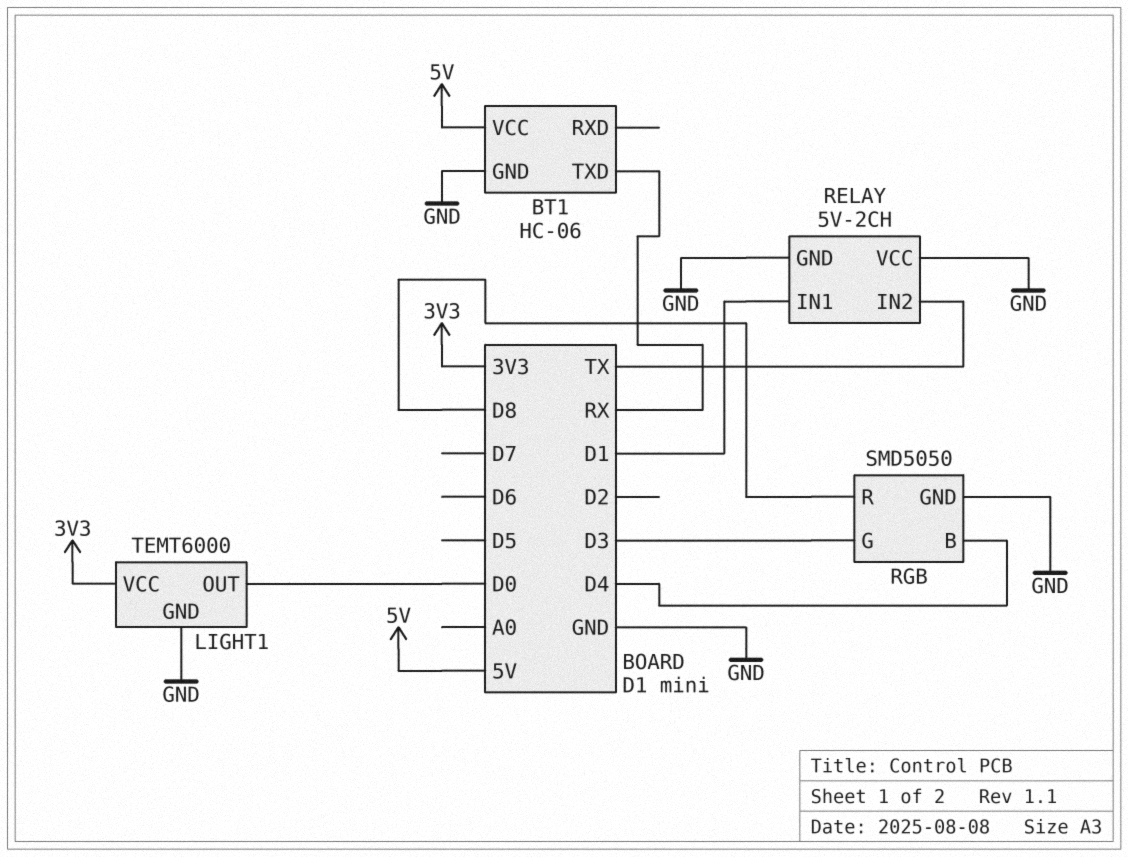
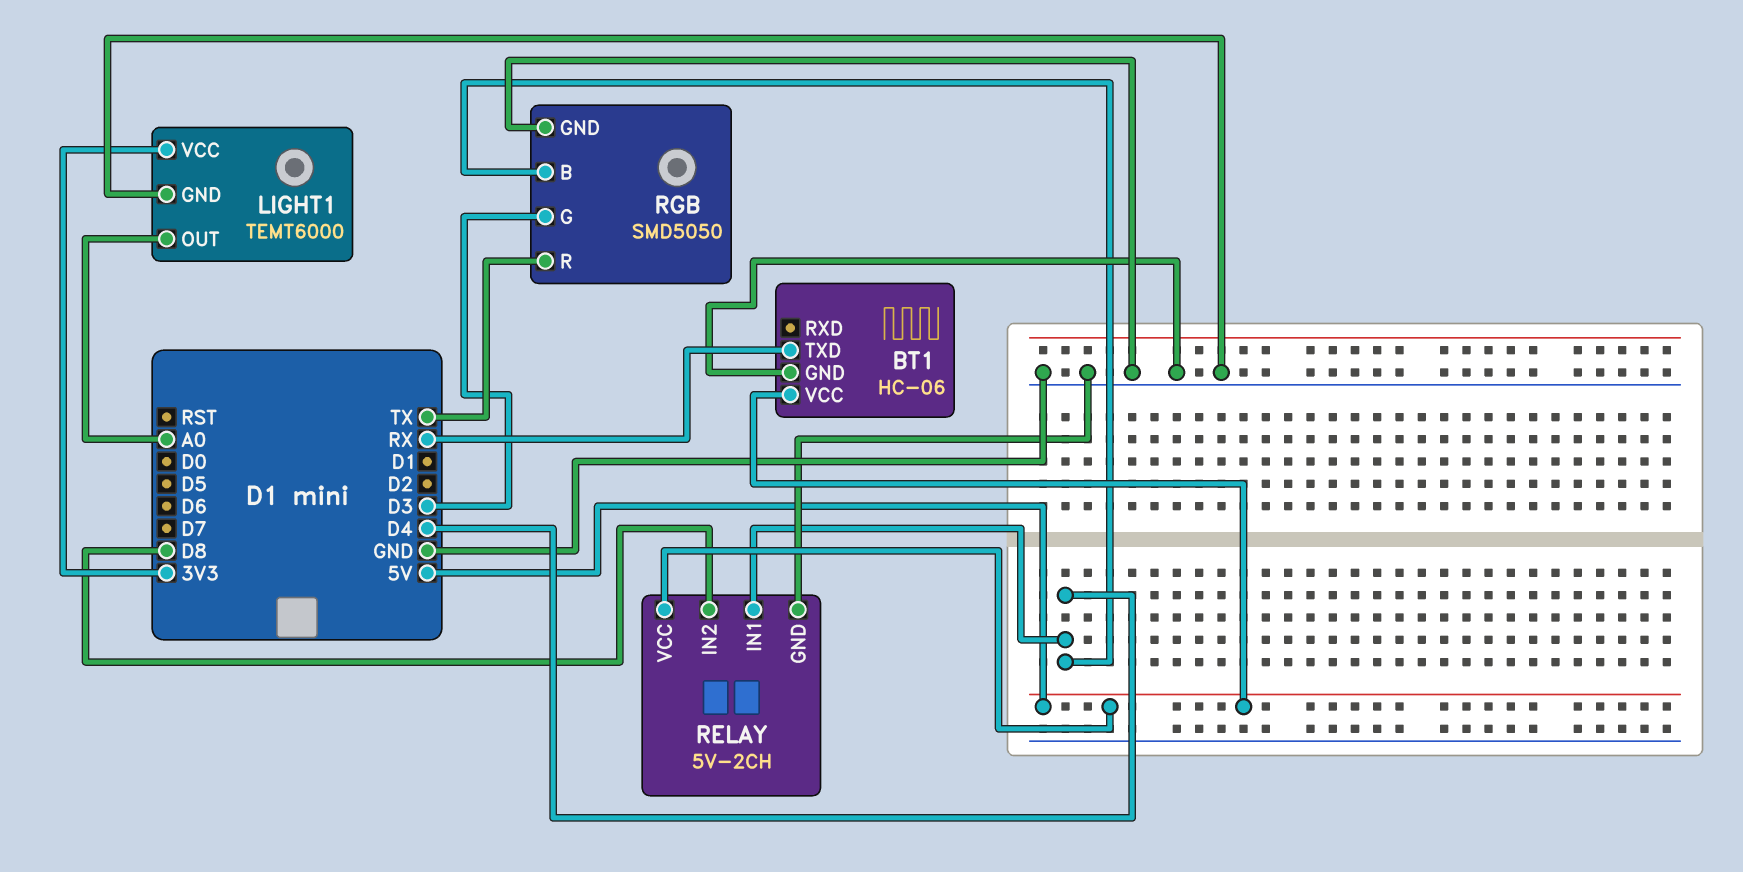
LIGHT1 pin OUT: D0 -> A0
RELAY pin IN1: D1 -> D4
RELAY pin IN2: TX -> D8
RELAY pin VCC: GND -> 5V
RGB pin R: D8 -> TX

